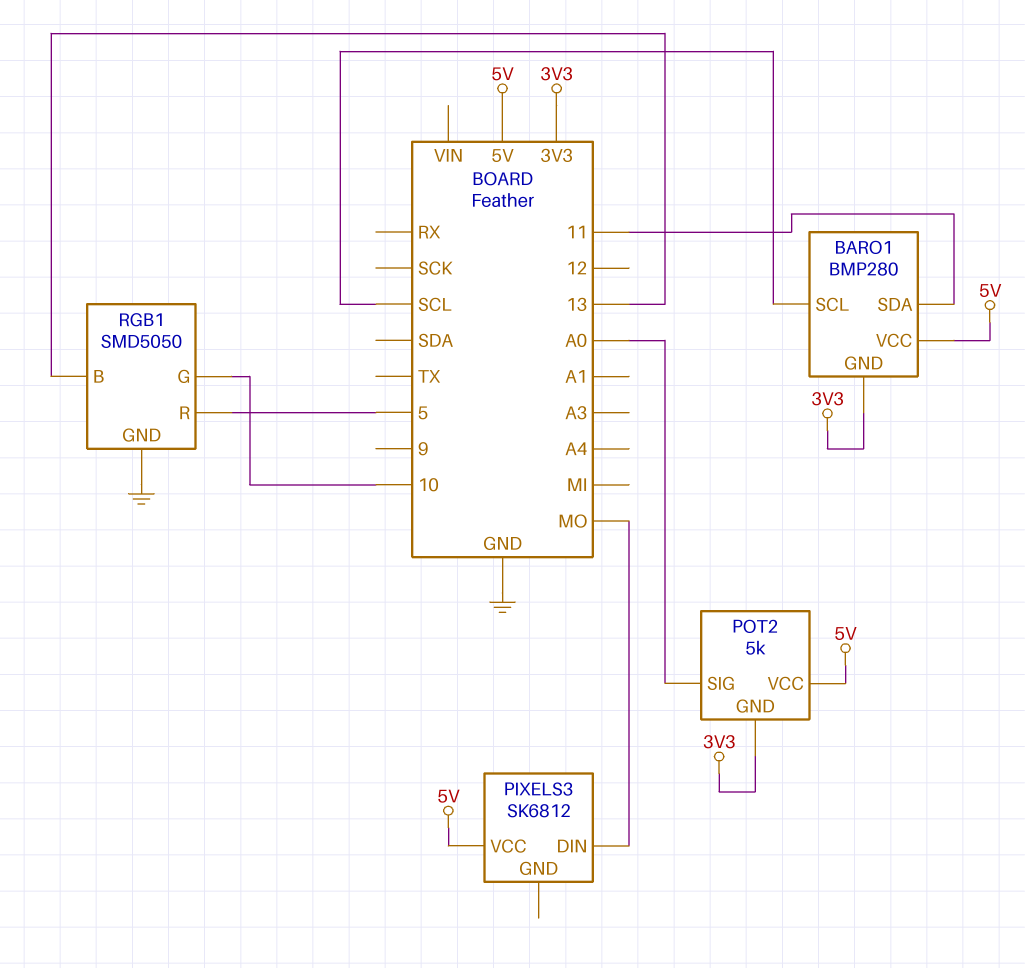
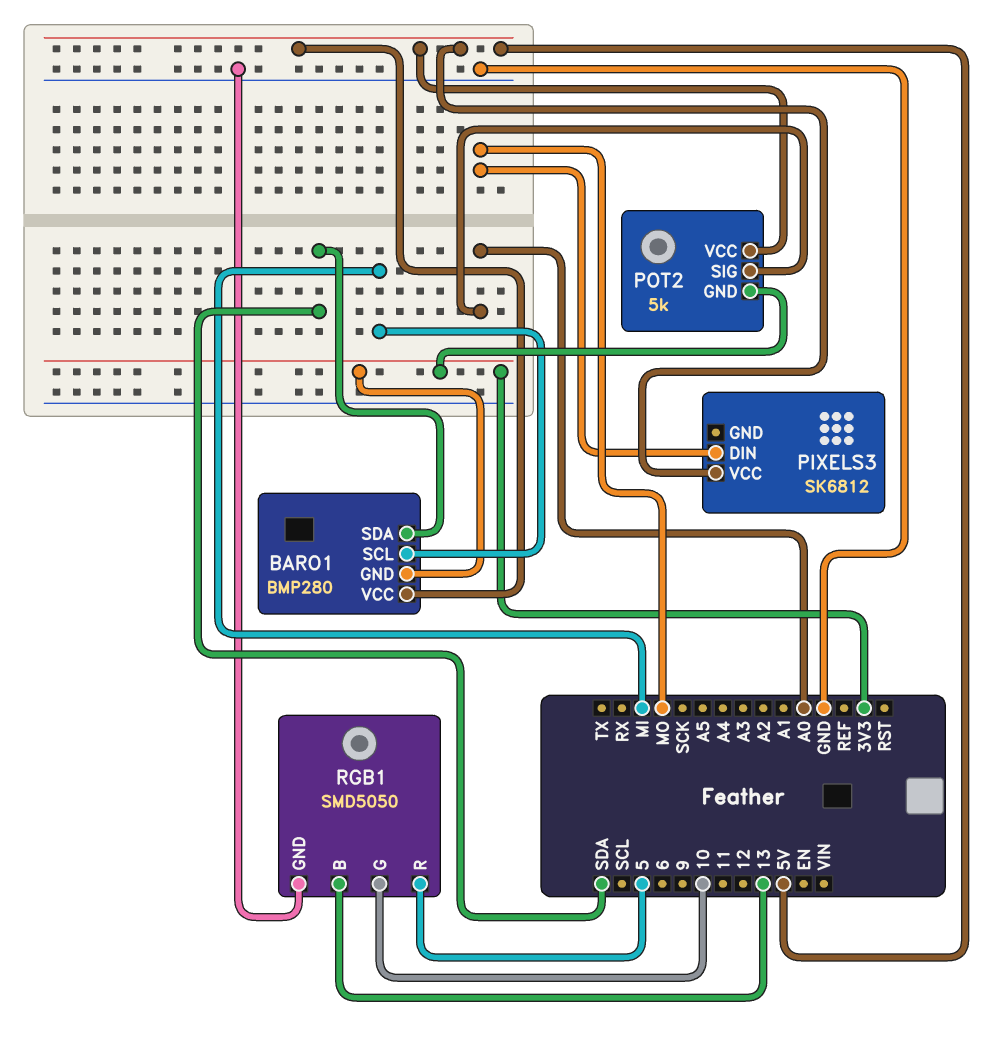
BARO1 pin SCL: SCL -> MI
BARO1 pin SDA: 11 -> SDA

